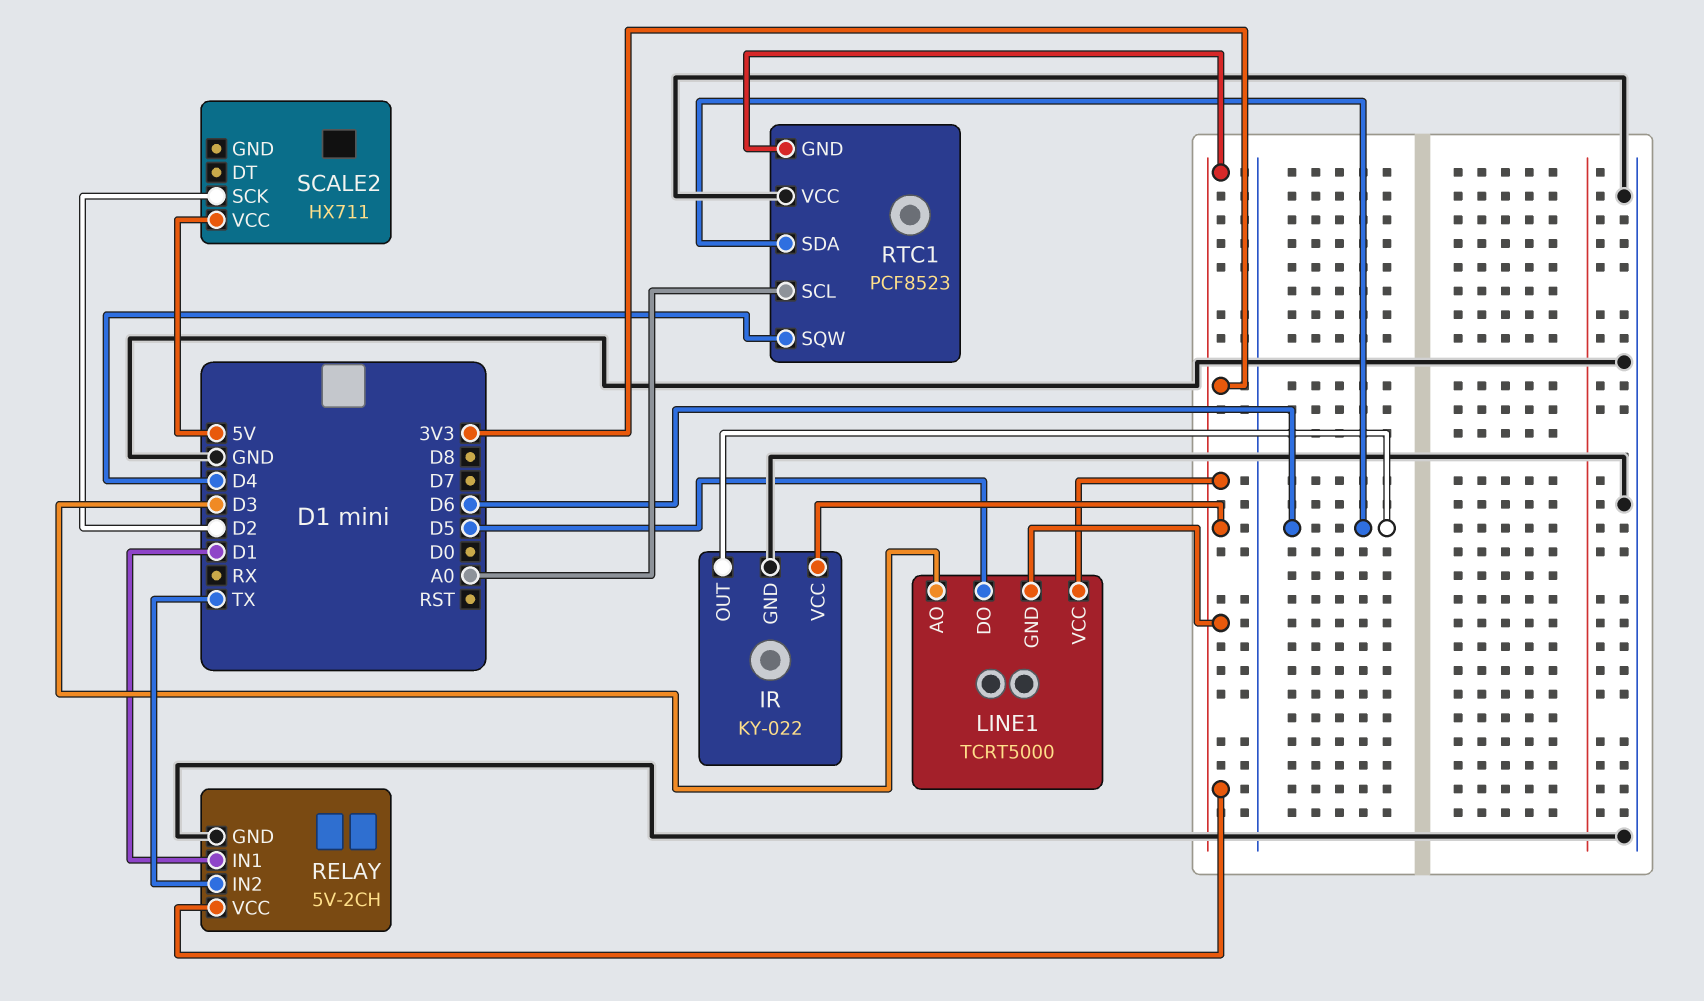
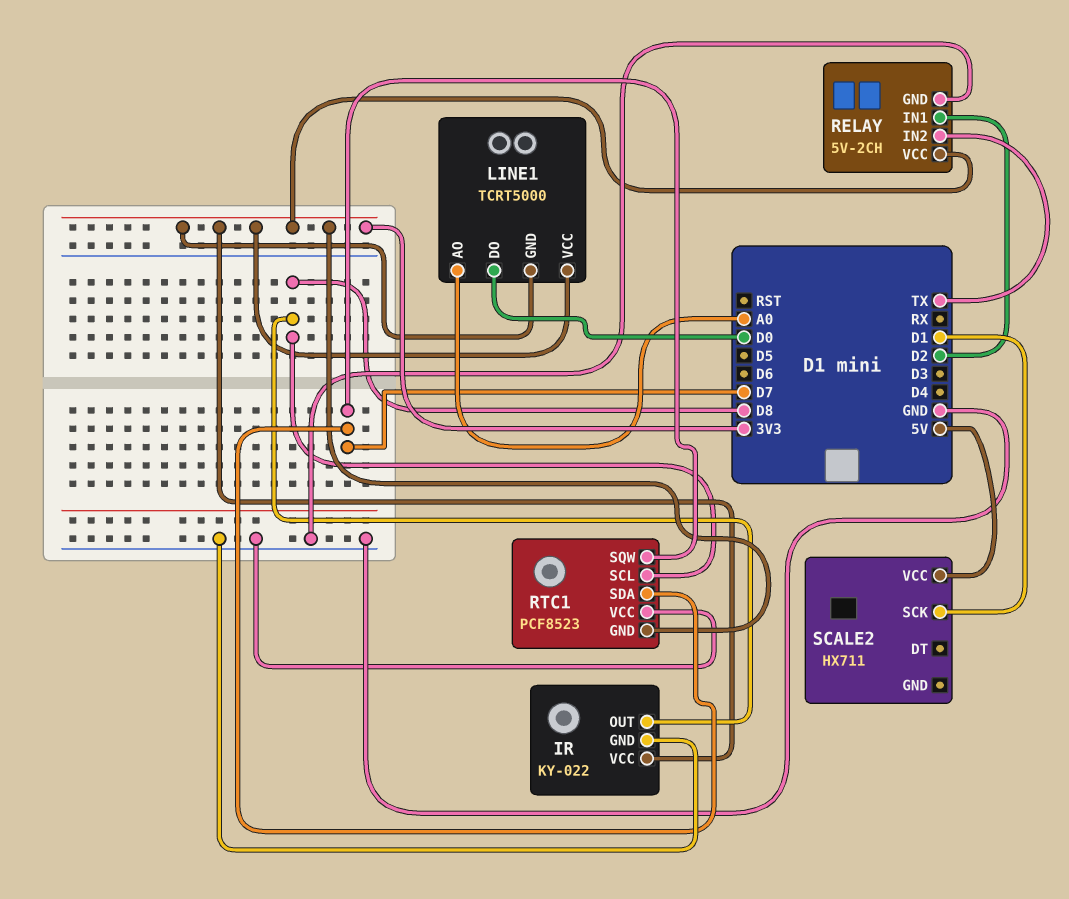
IR pin OUT: D6 -> D8
LINE1 pin AO: D3 -> A0
LINE1 pin DO: D5 -> D0
RELAY pin IN1: D1 -> D2
RTC1 pin SCL: A0 -> D8
RTC1 pin SDA: D6 -> D7
RTC1 pin SQW: D4 -> D7
SCALE2 pin SCK: D2 -> D1

